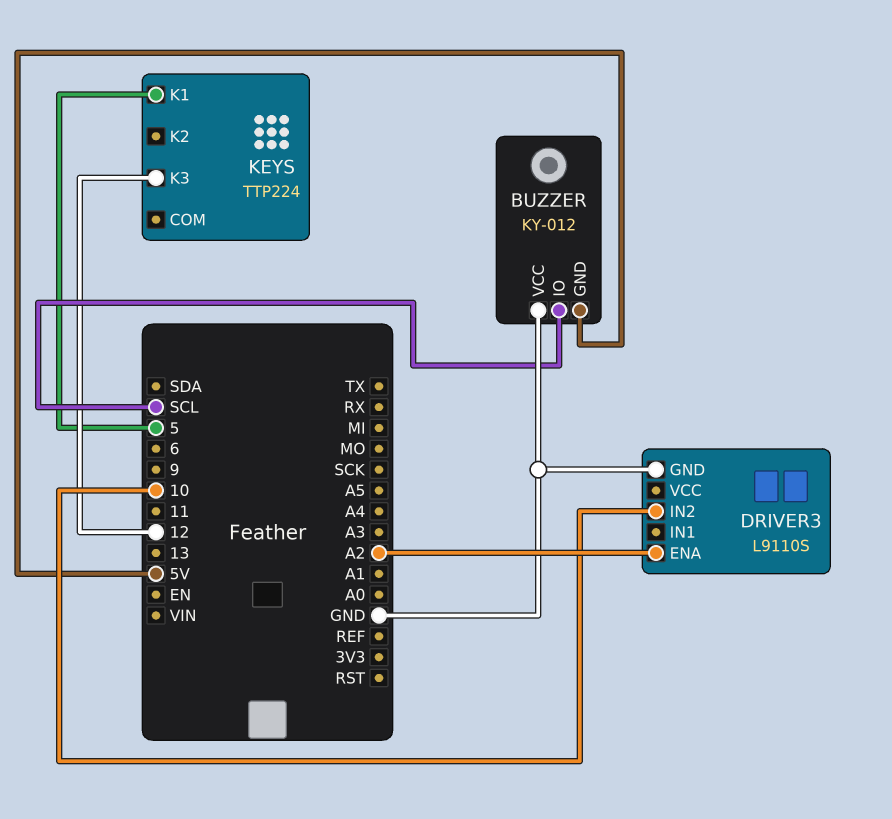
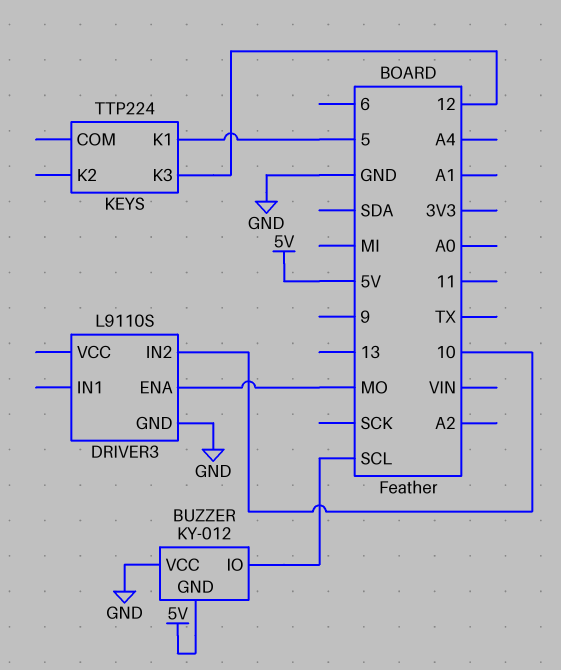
DRIVER3 pin ENA: A2 -> MO

